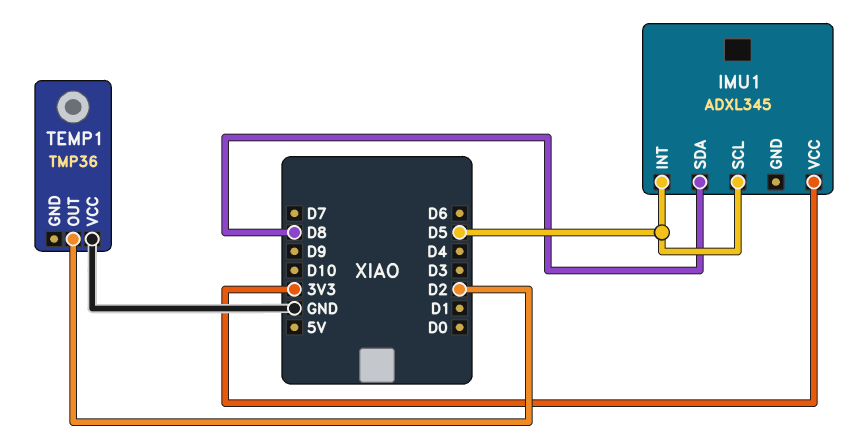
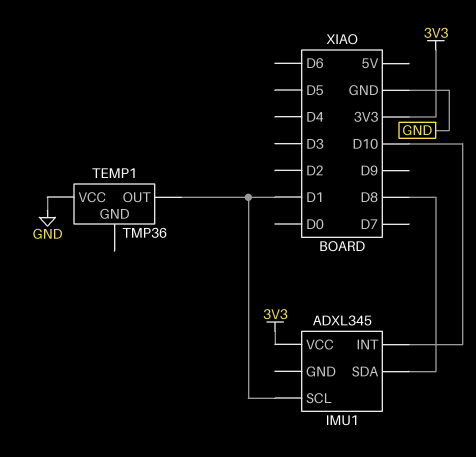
IMU1 pin INT: D5 -> D10
IMU1 pin SCL: D5 -> D1
TEMP1 pin OUT: D2 -> D1

